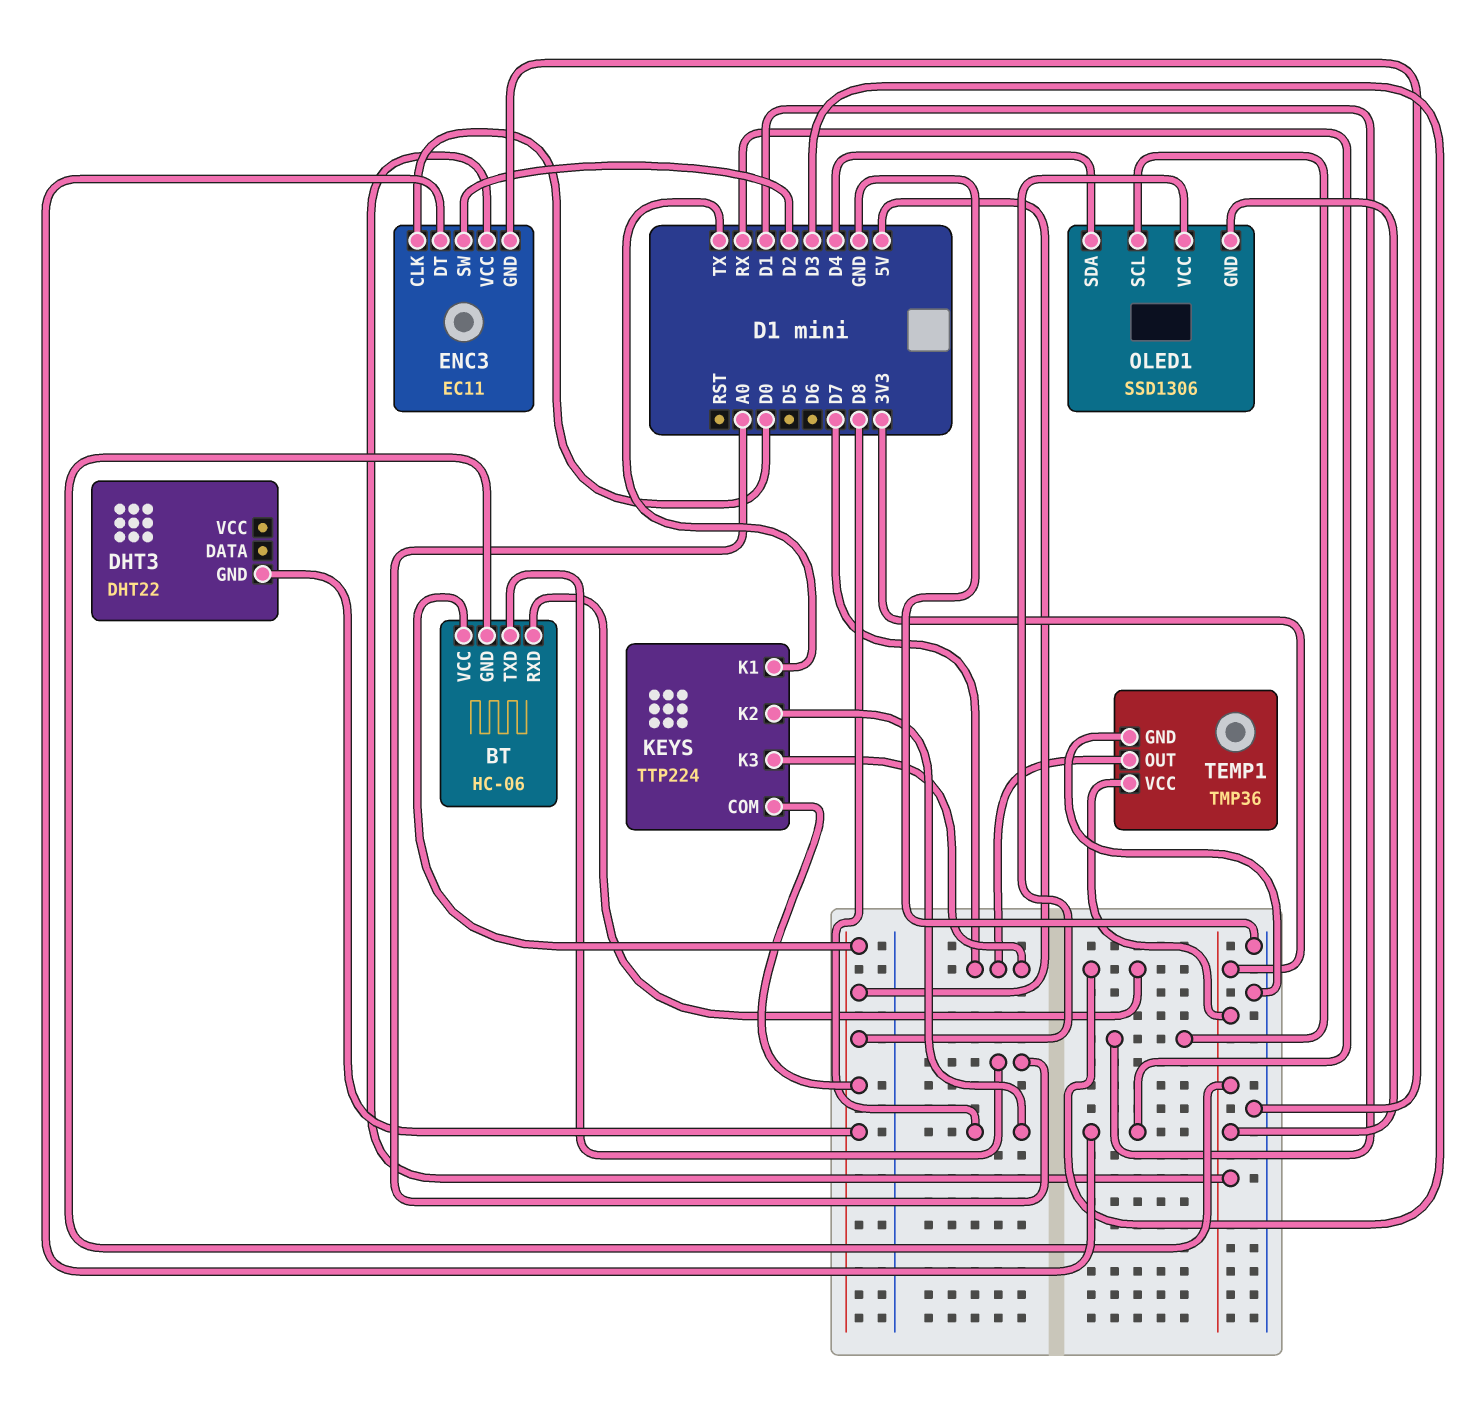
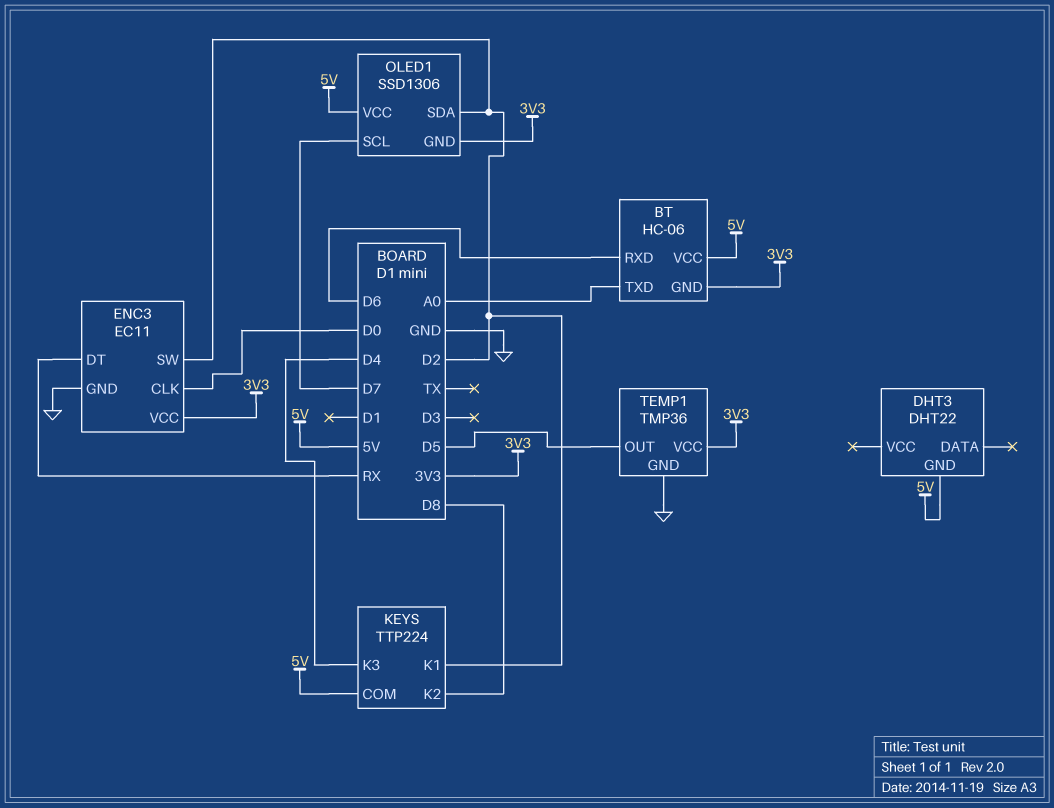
BT pin RXD: D3 -> D6
KEYS pin K1: TX -> D2
KEYS pin K3: D7 -> D4
OLED1 pin SCL: D1 -> D7
OLED1 pin SDA: D4 -> D2
TEMP1 pin OUT: D7 -> D5

